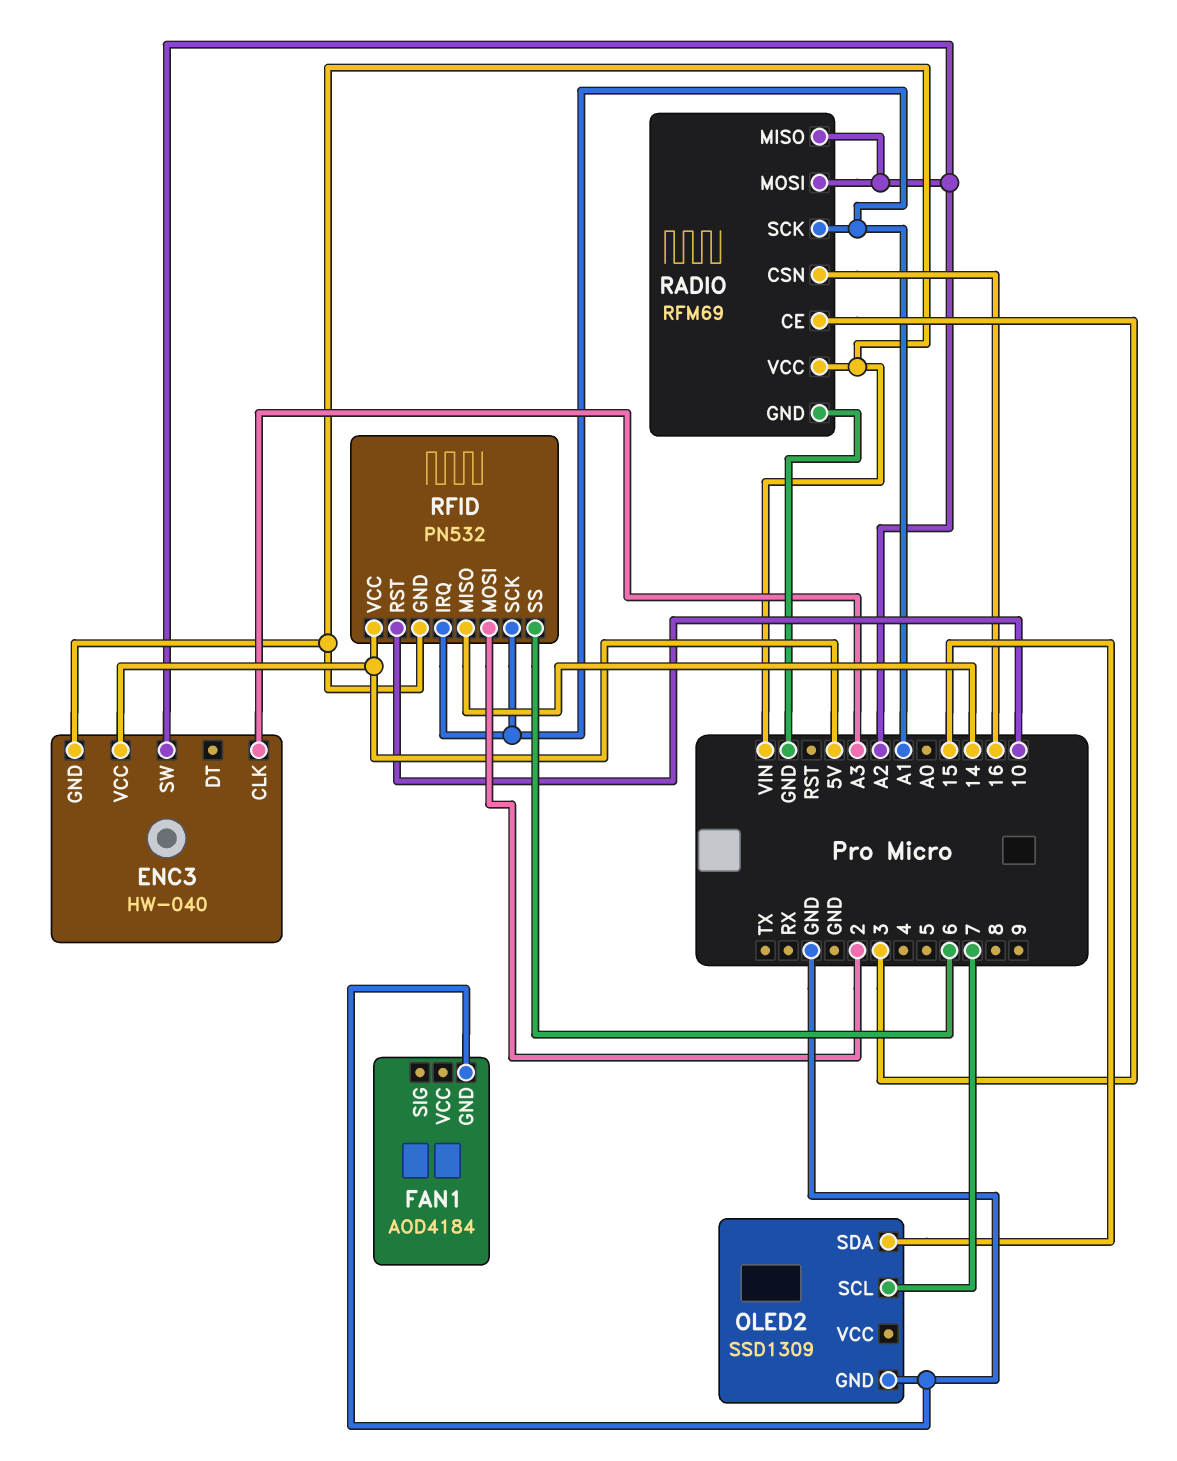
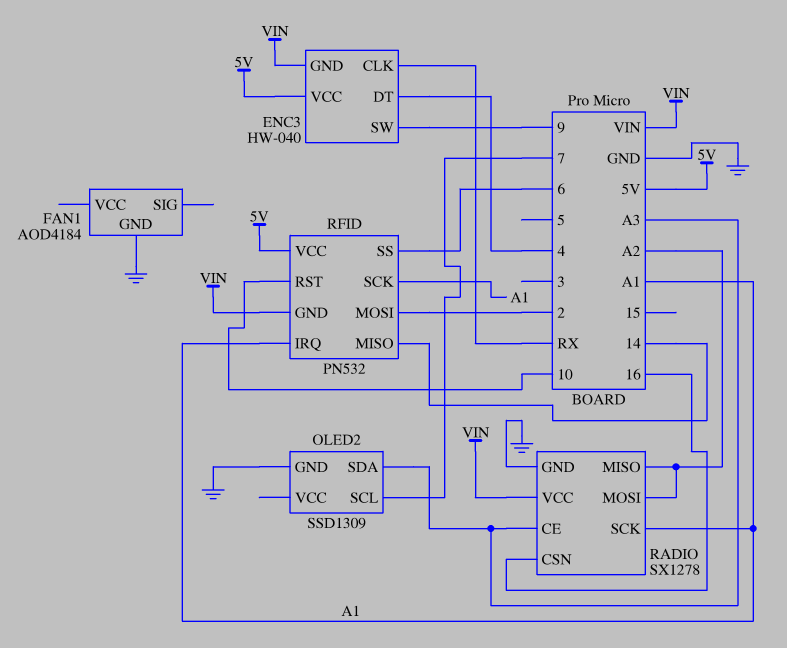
ENC3 pin CLK: A3 -> RX
ENC3 pin DT: none -> 4
ENC3 pin SW: A2 -> 9
OLED2 pin SDA: 15 -> A3
RADIO: RFM69 -> SX1278
RADIO pin CE: 3 -> A3

